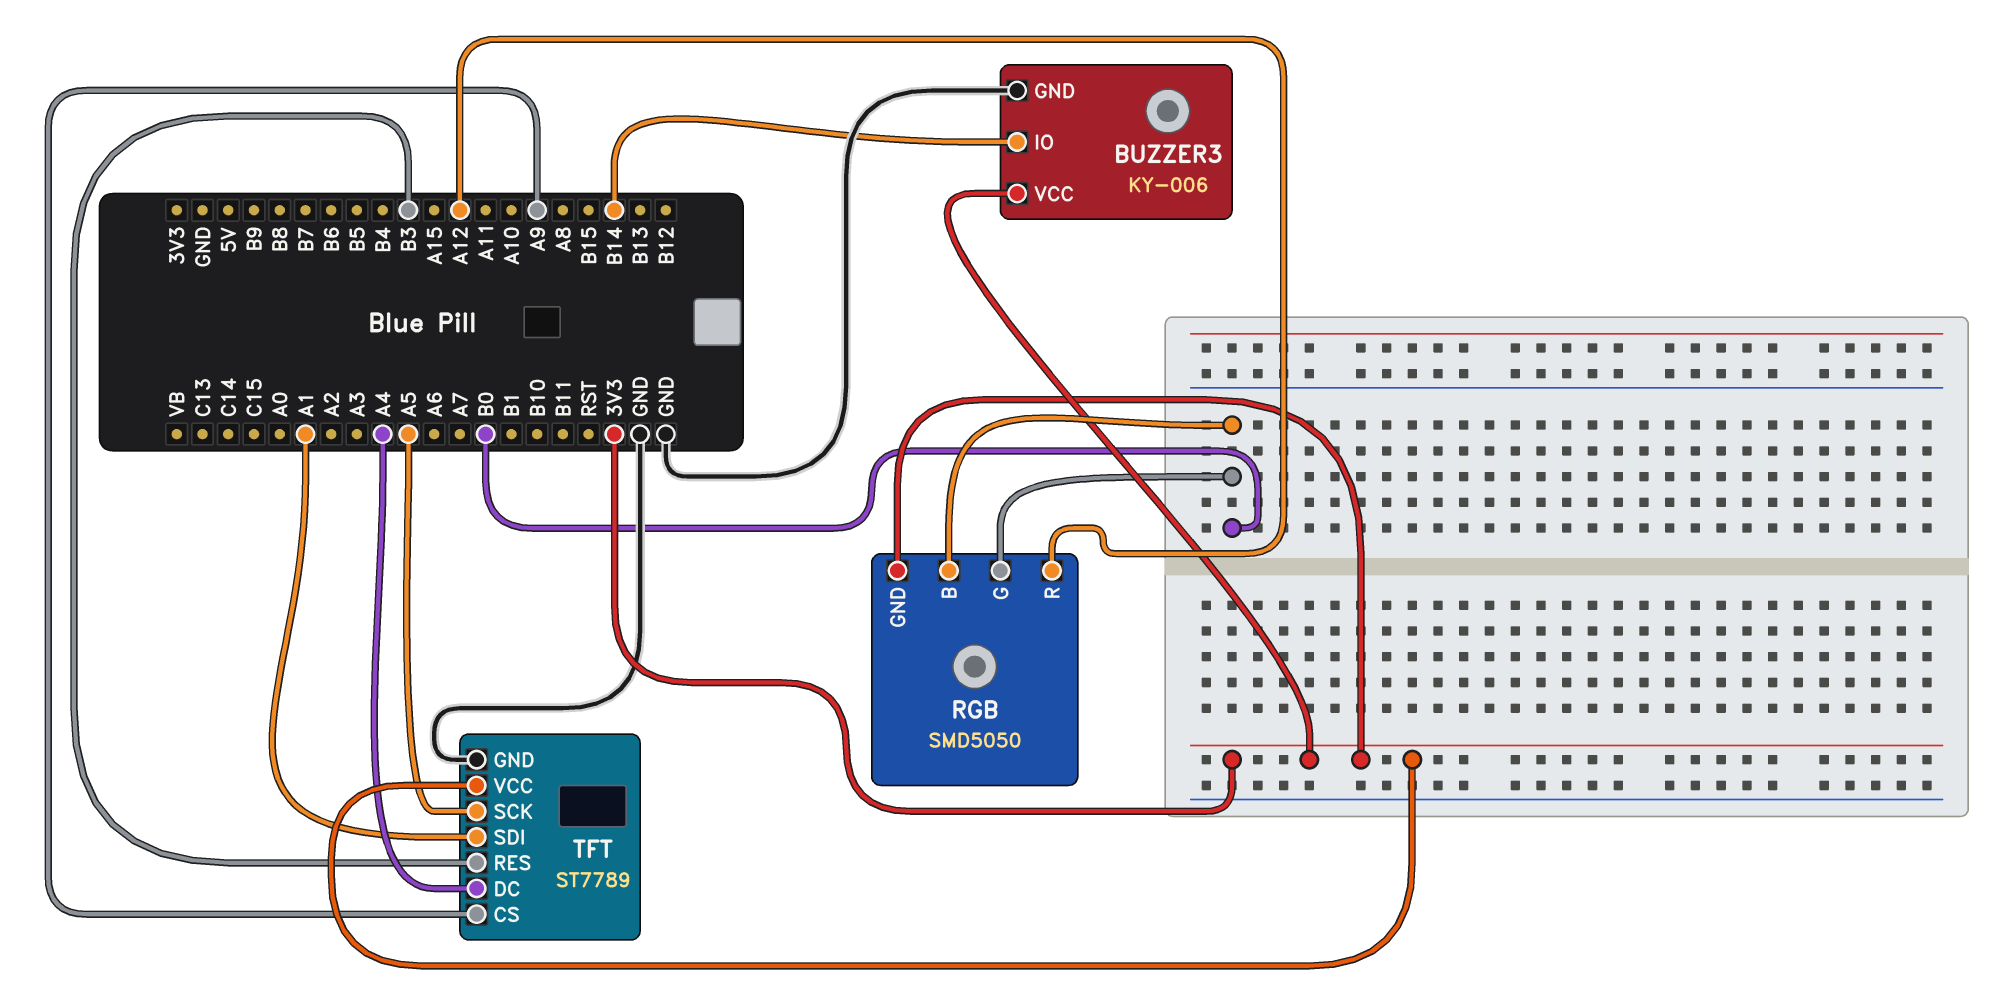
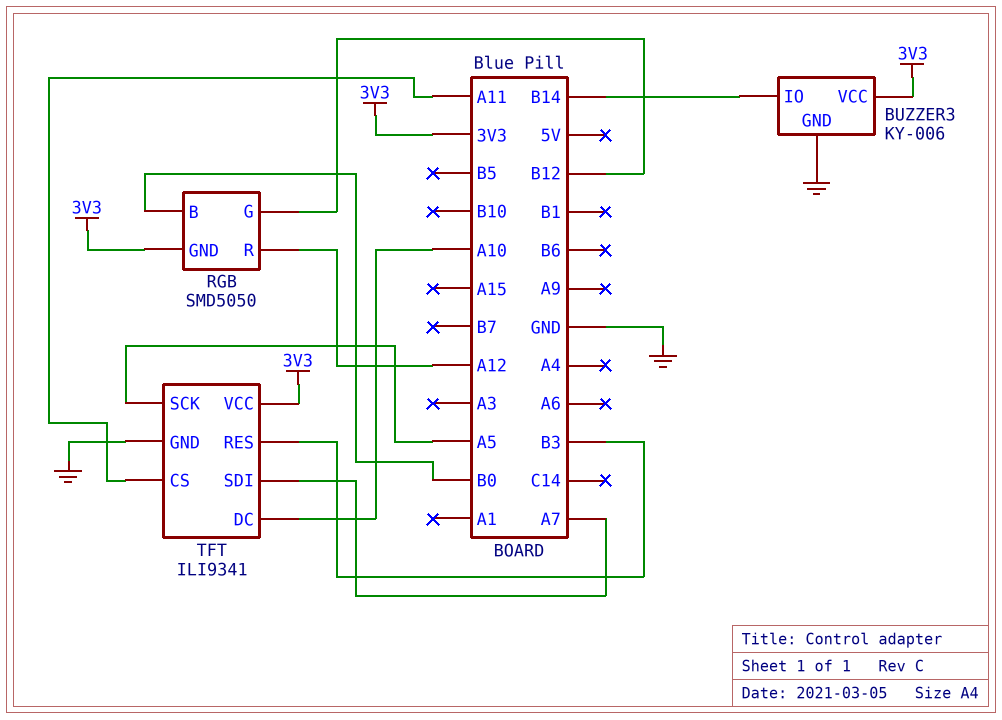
RGB pin G: B0 -> B12
TFT: ST7789 -> ILI9341
TFT pin CS: A9 -> A11
TFT pin DC: A4 -> A10
TFT pin SDI: A1 -> A7

